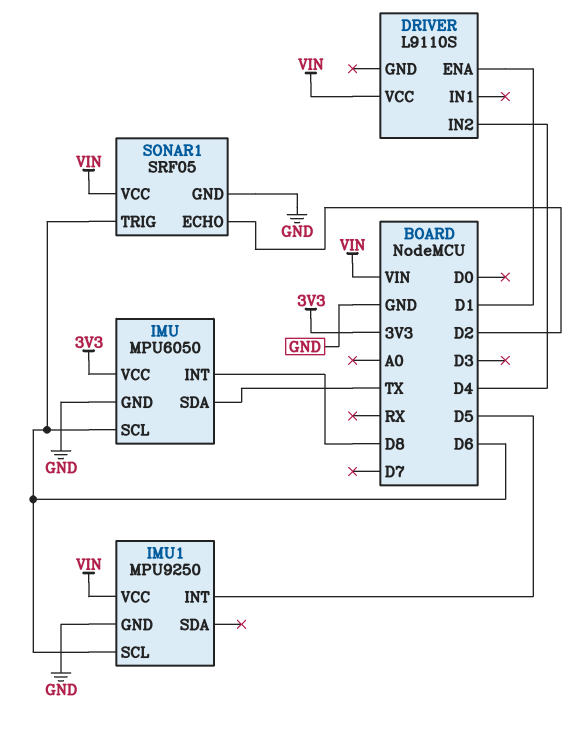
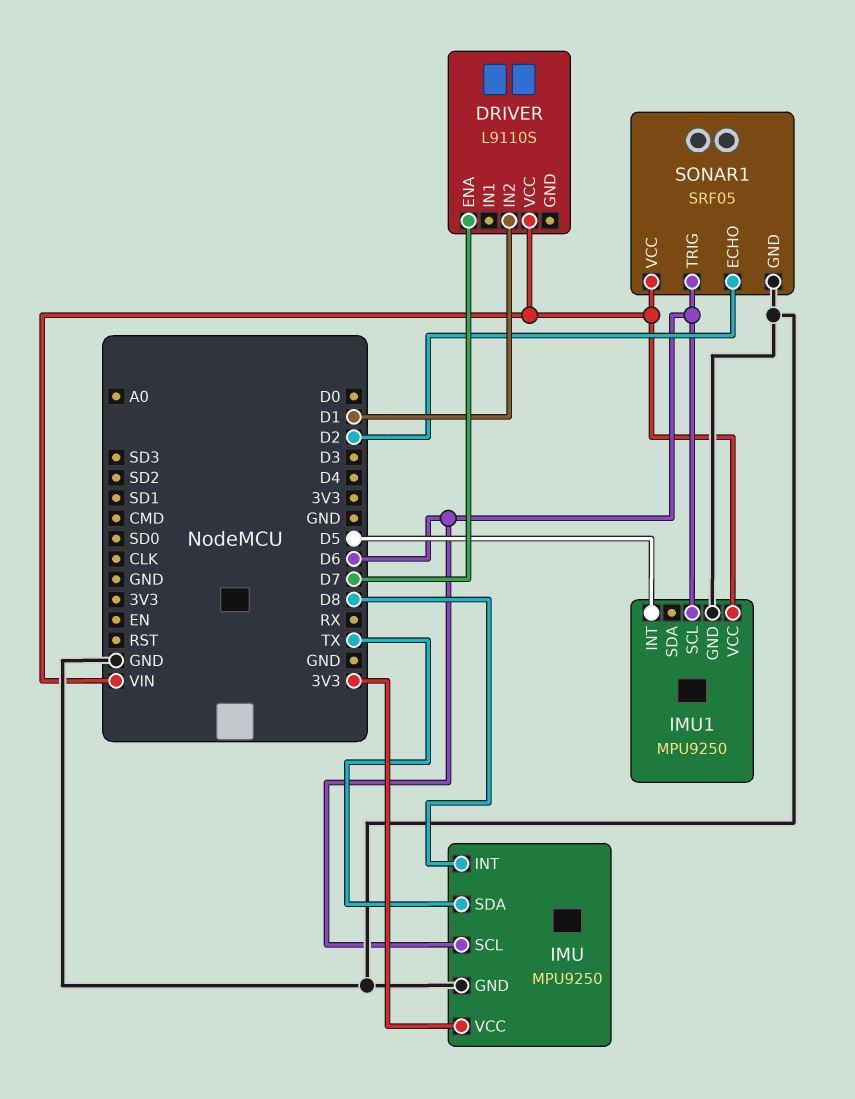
DRIVER pin ENA: D1 -> D7
DRIVER pin IN2: D4 -> D1
IMU: MPU6050 -> MPU9250

